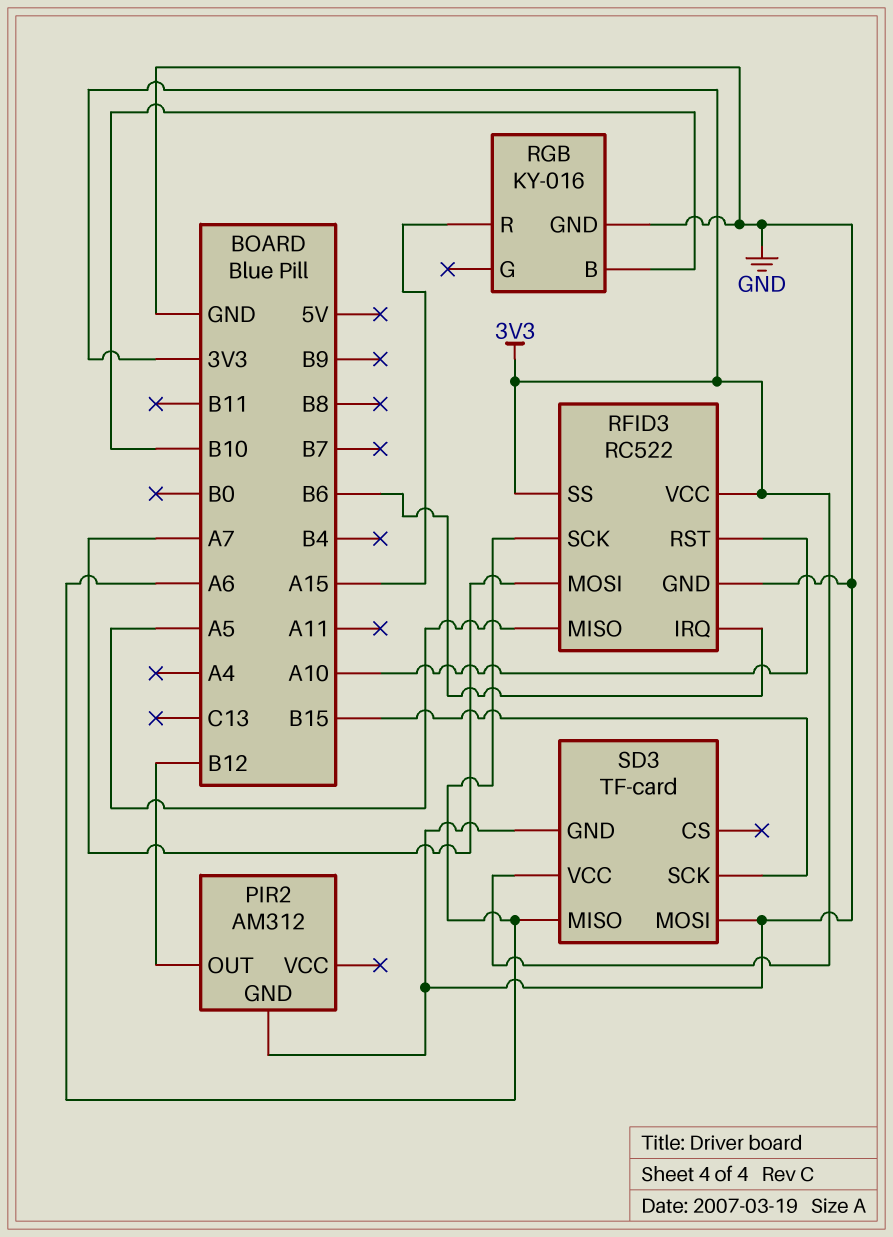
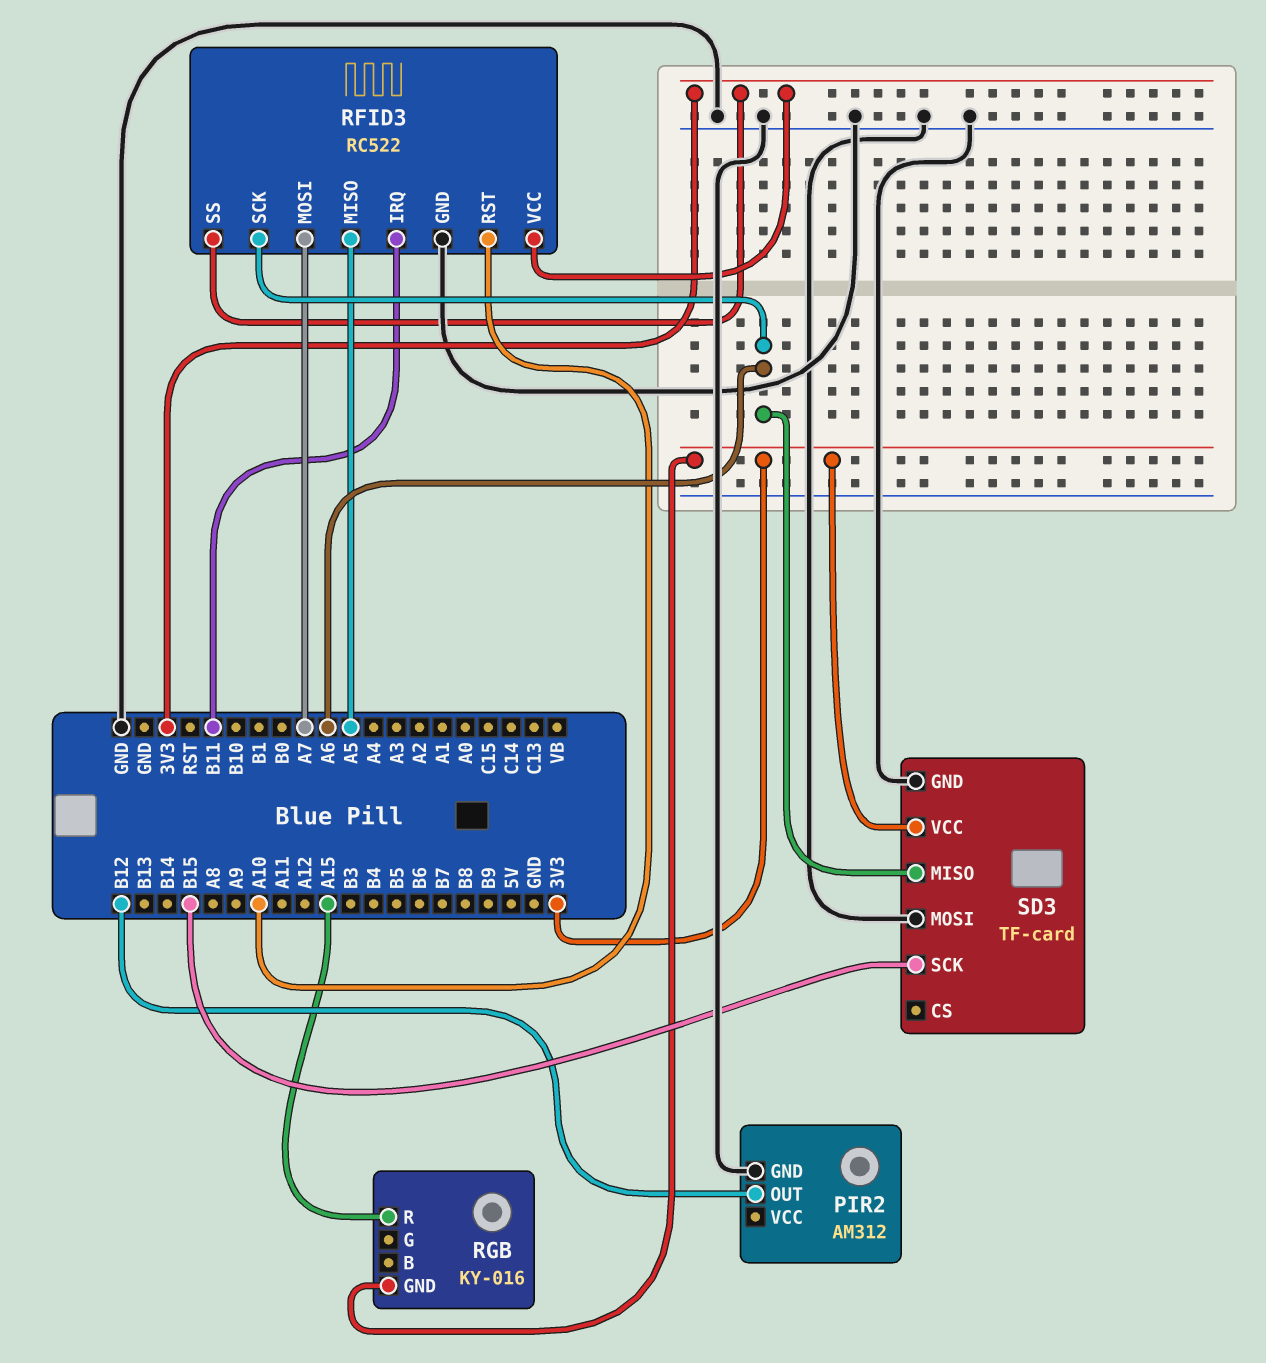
RFID3 pin IRQ: B6 -> B11
RGB pin B: B10 -> none
RGB pin GND: GND -> 3V3

